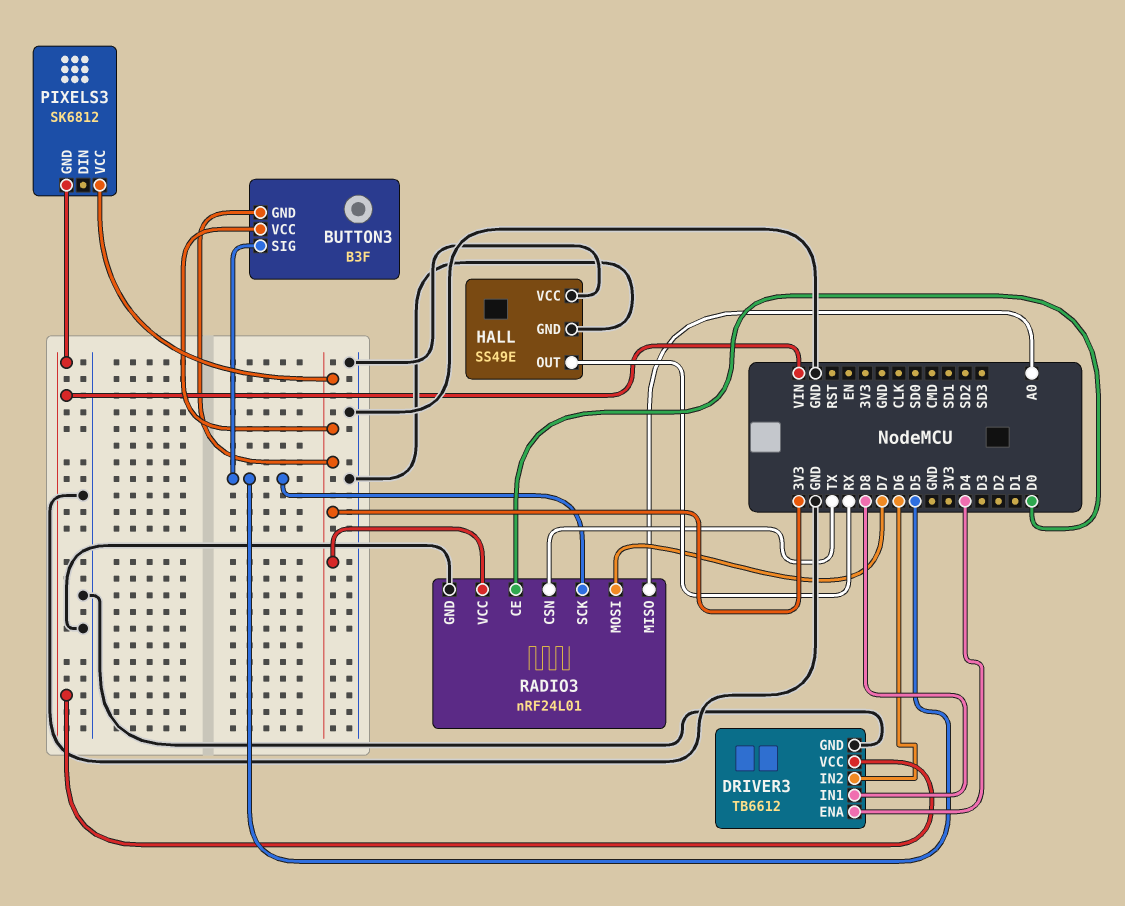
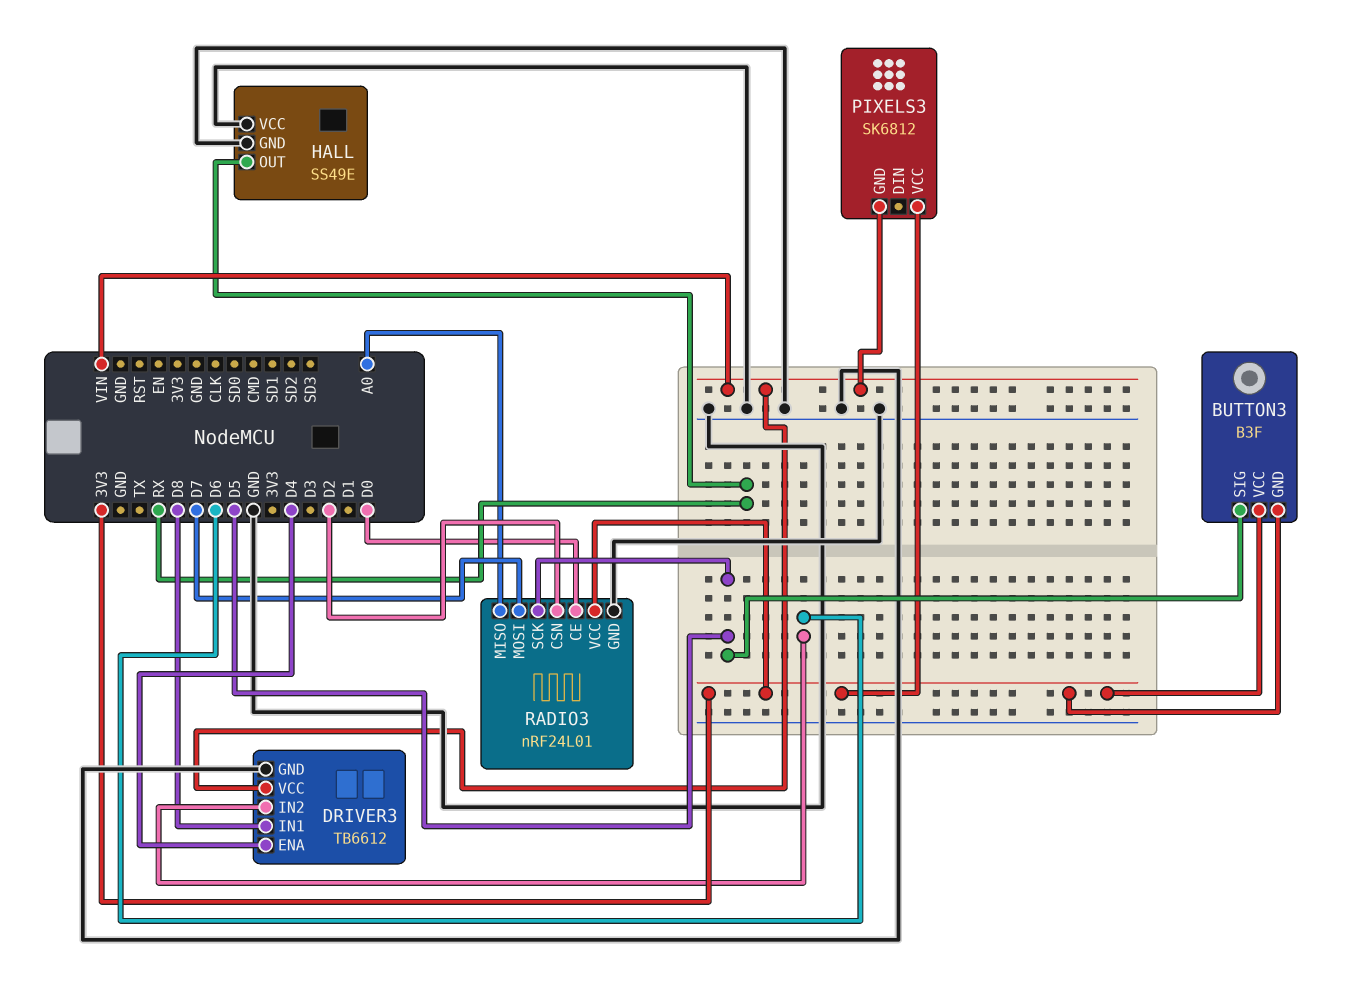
RADIO3 pin CSN: TX -> D2

